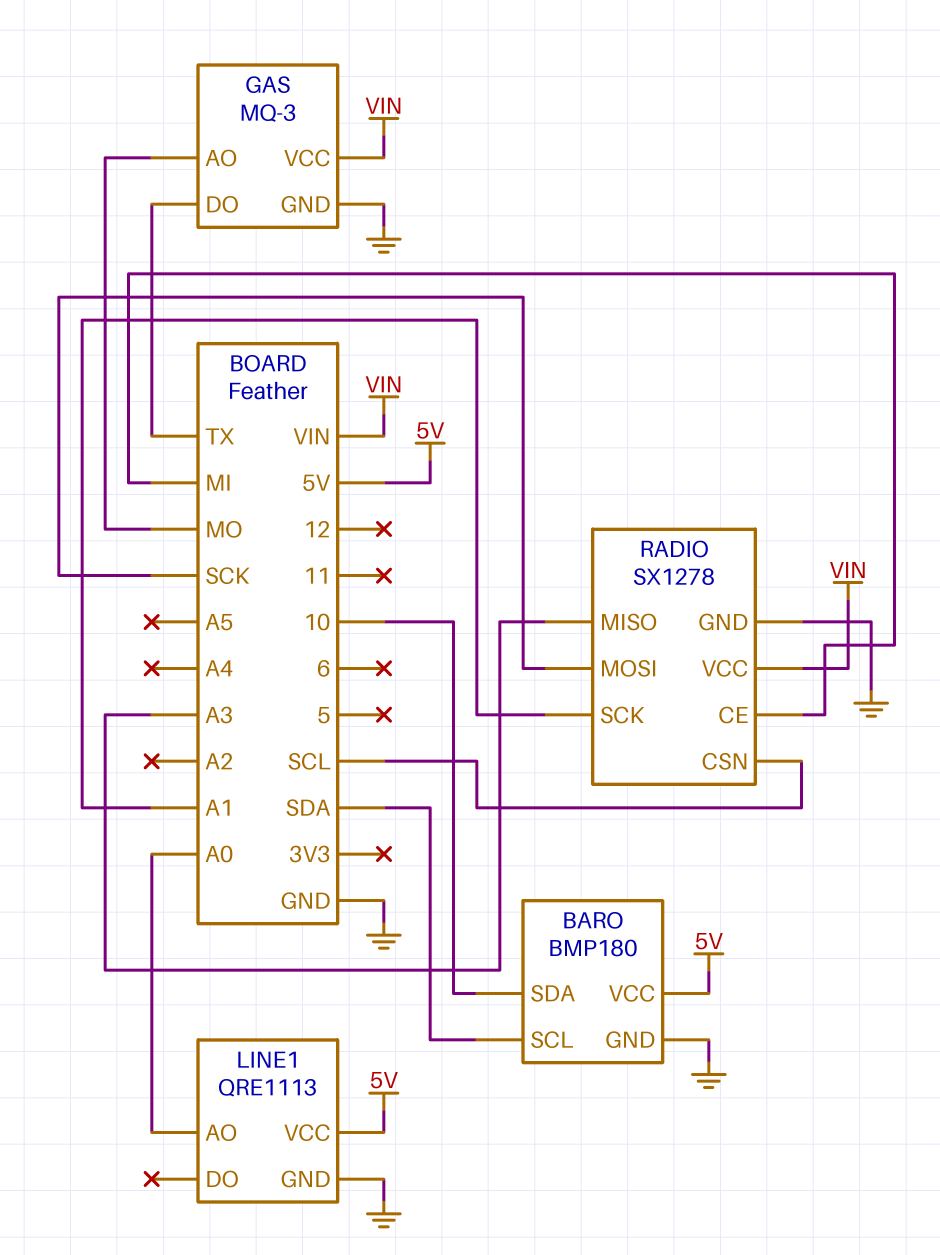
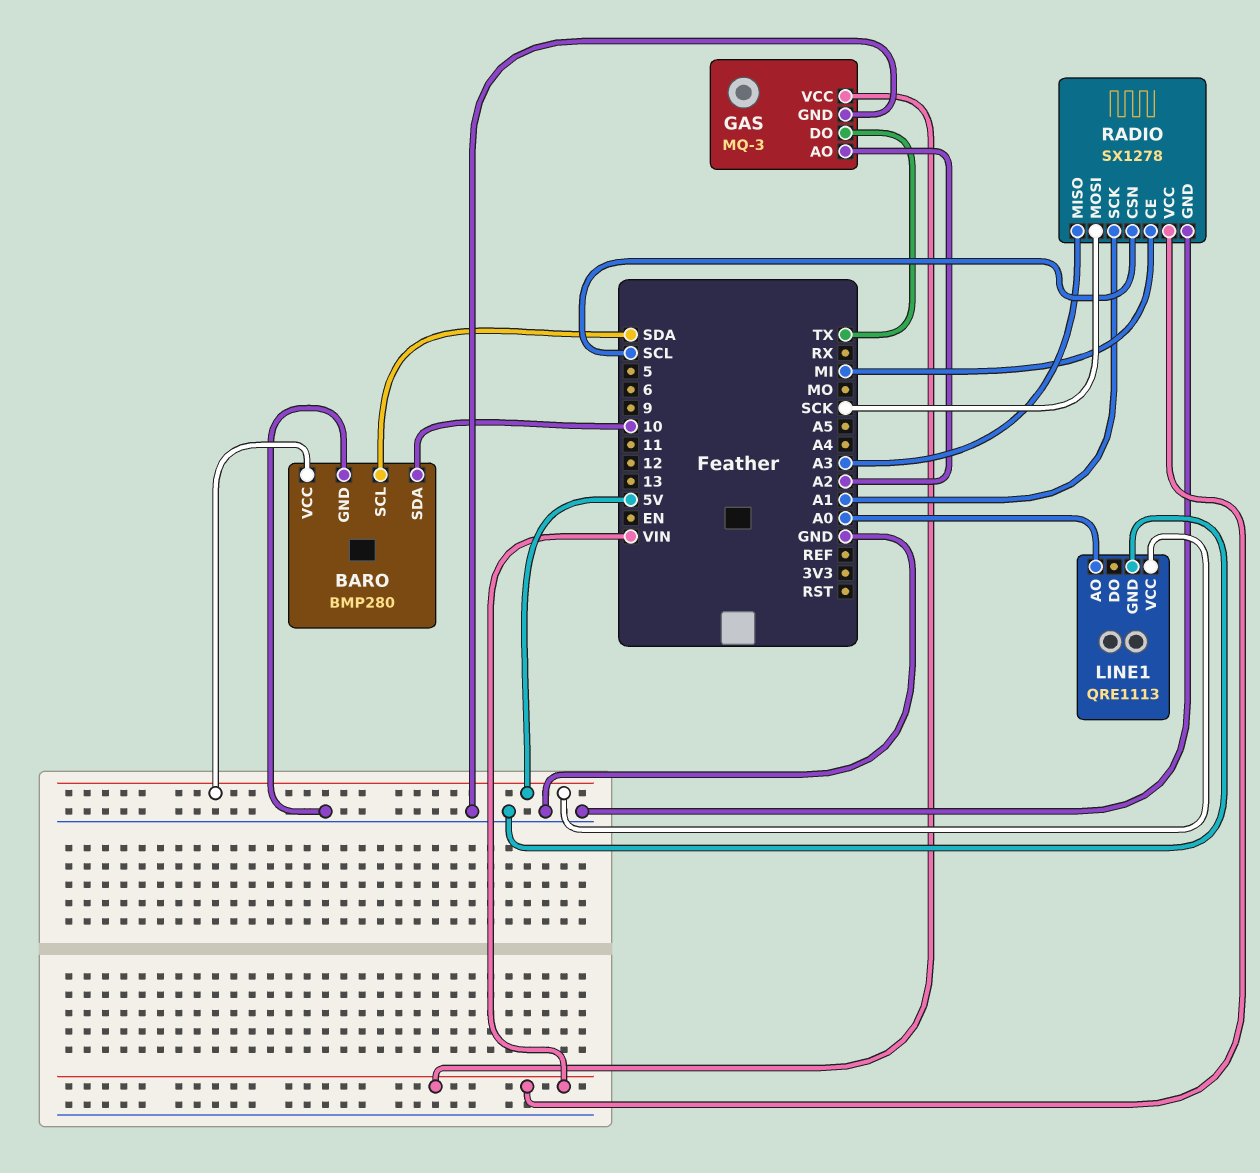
BARO: BMP180 -> BMP280
GAS pin AO: MO -> A2

